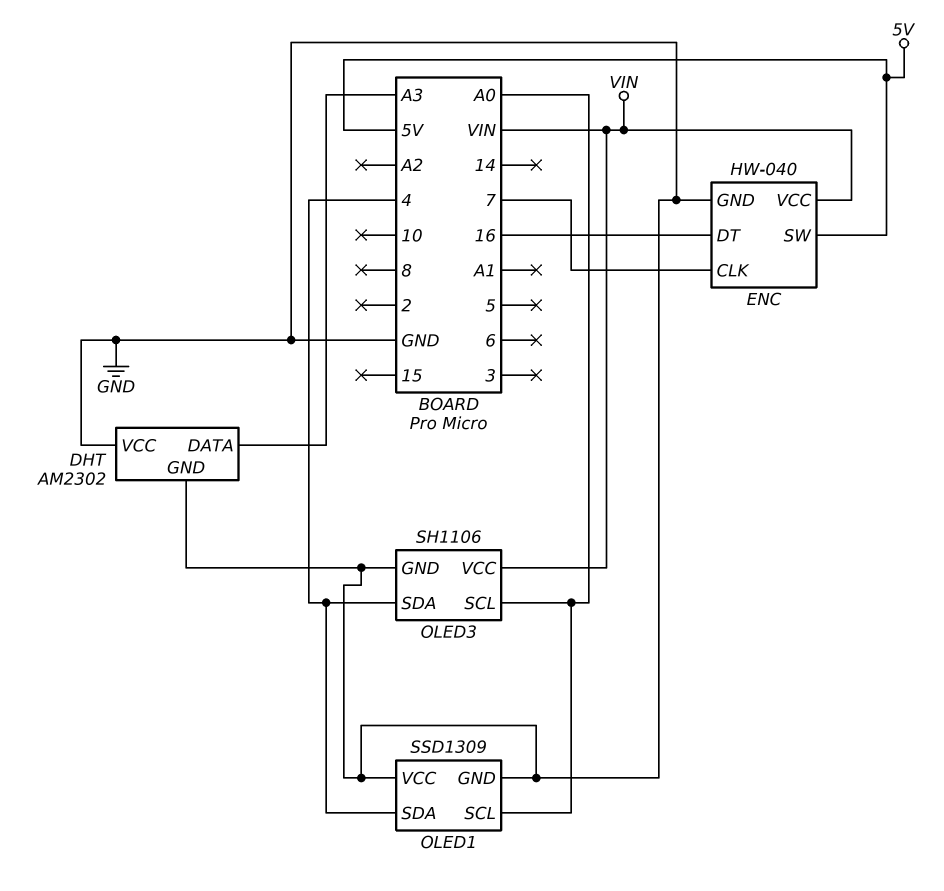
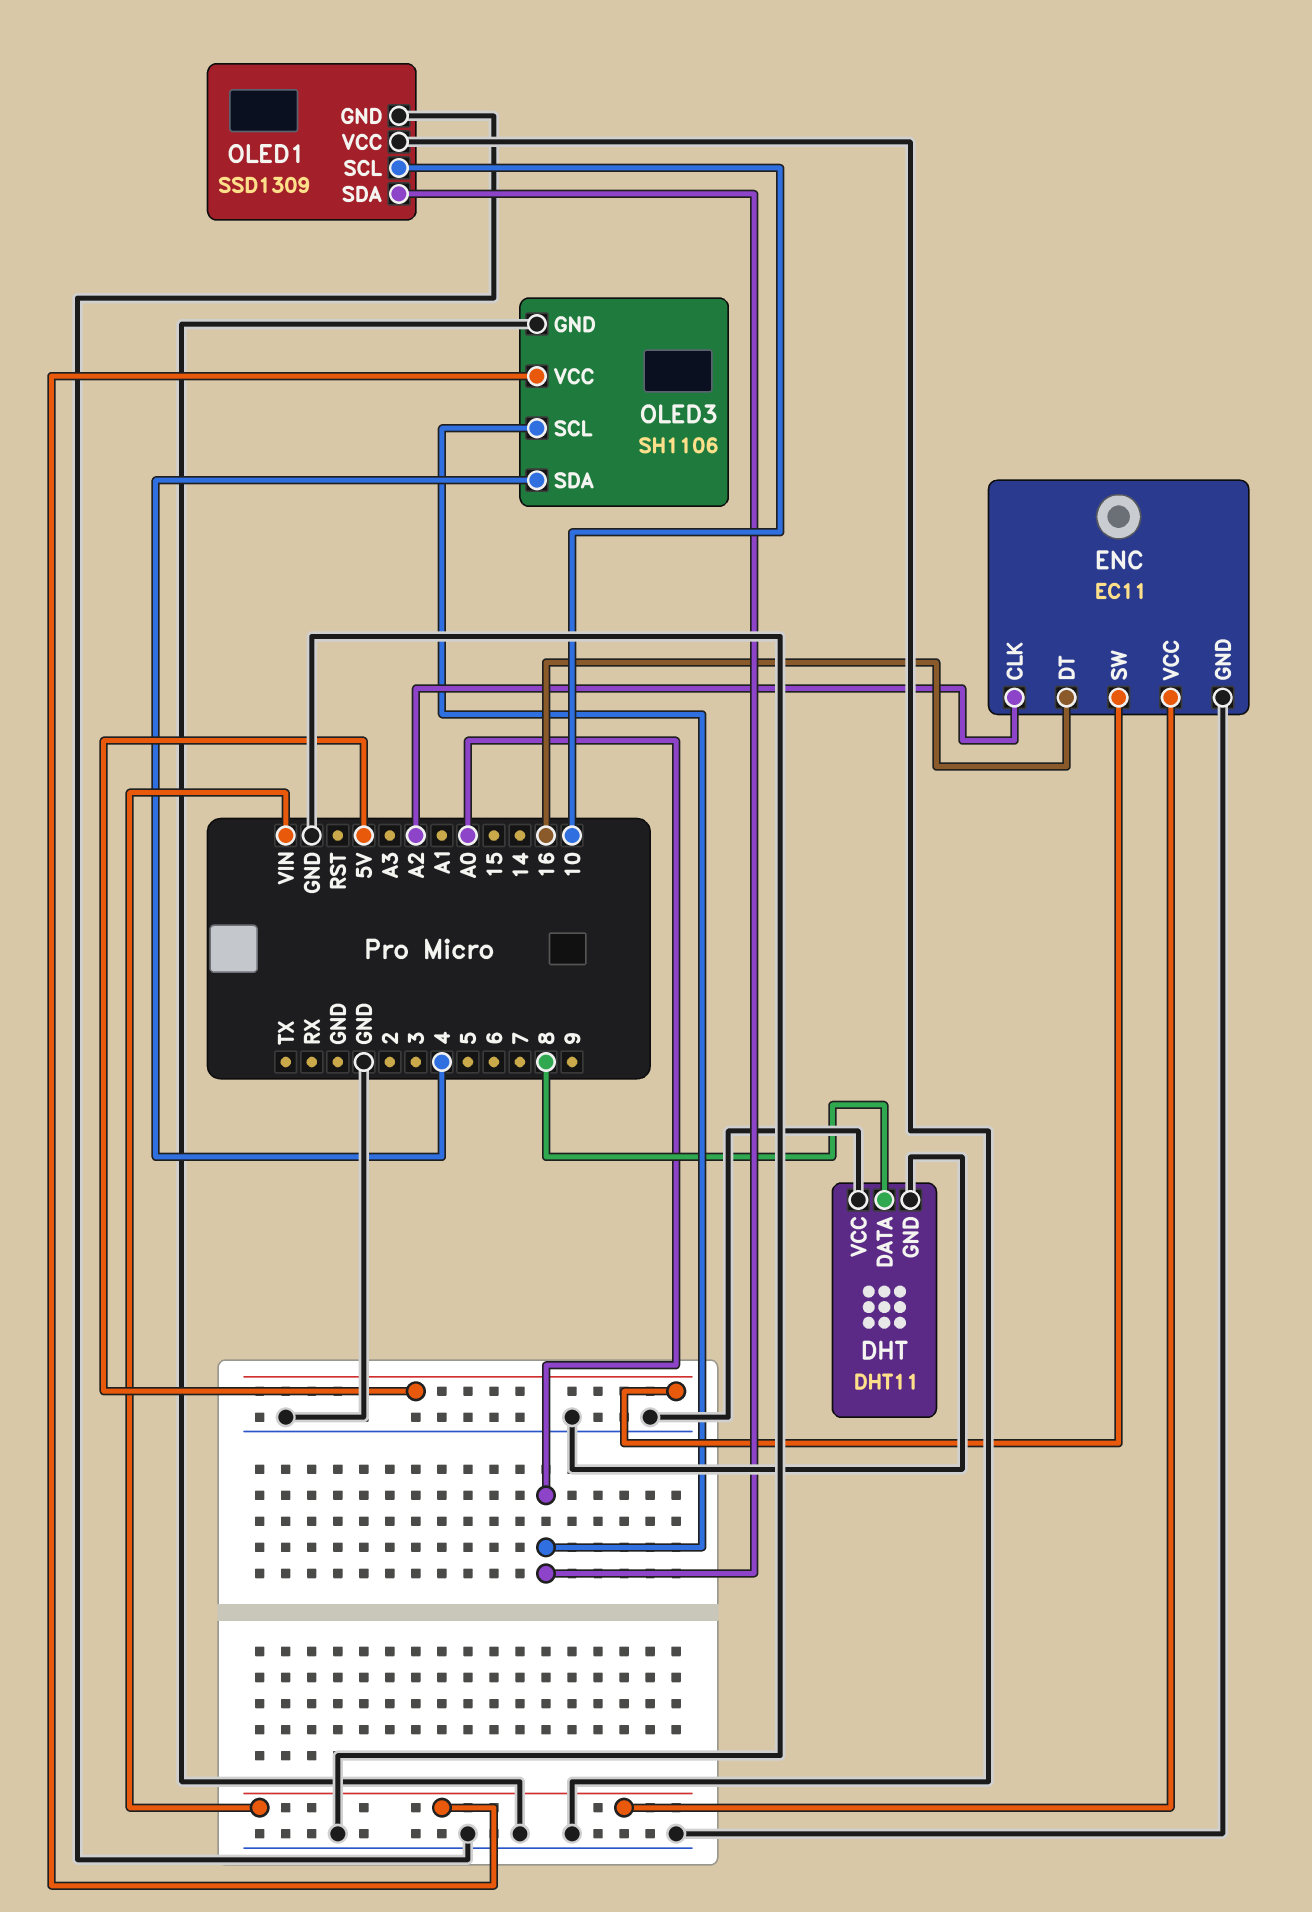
DHT: AM2302 -> DHT11
DHT pin DATA: A3 -> 8
ENC: HW-040 -> EC11
ENC pin CLK: 7 -> A2
OLED1 pin SCL: A0 -> 10
OLED1 pin SDA: 4 -> A0

